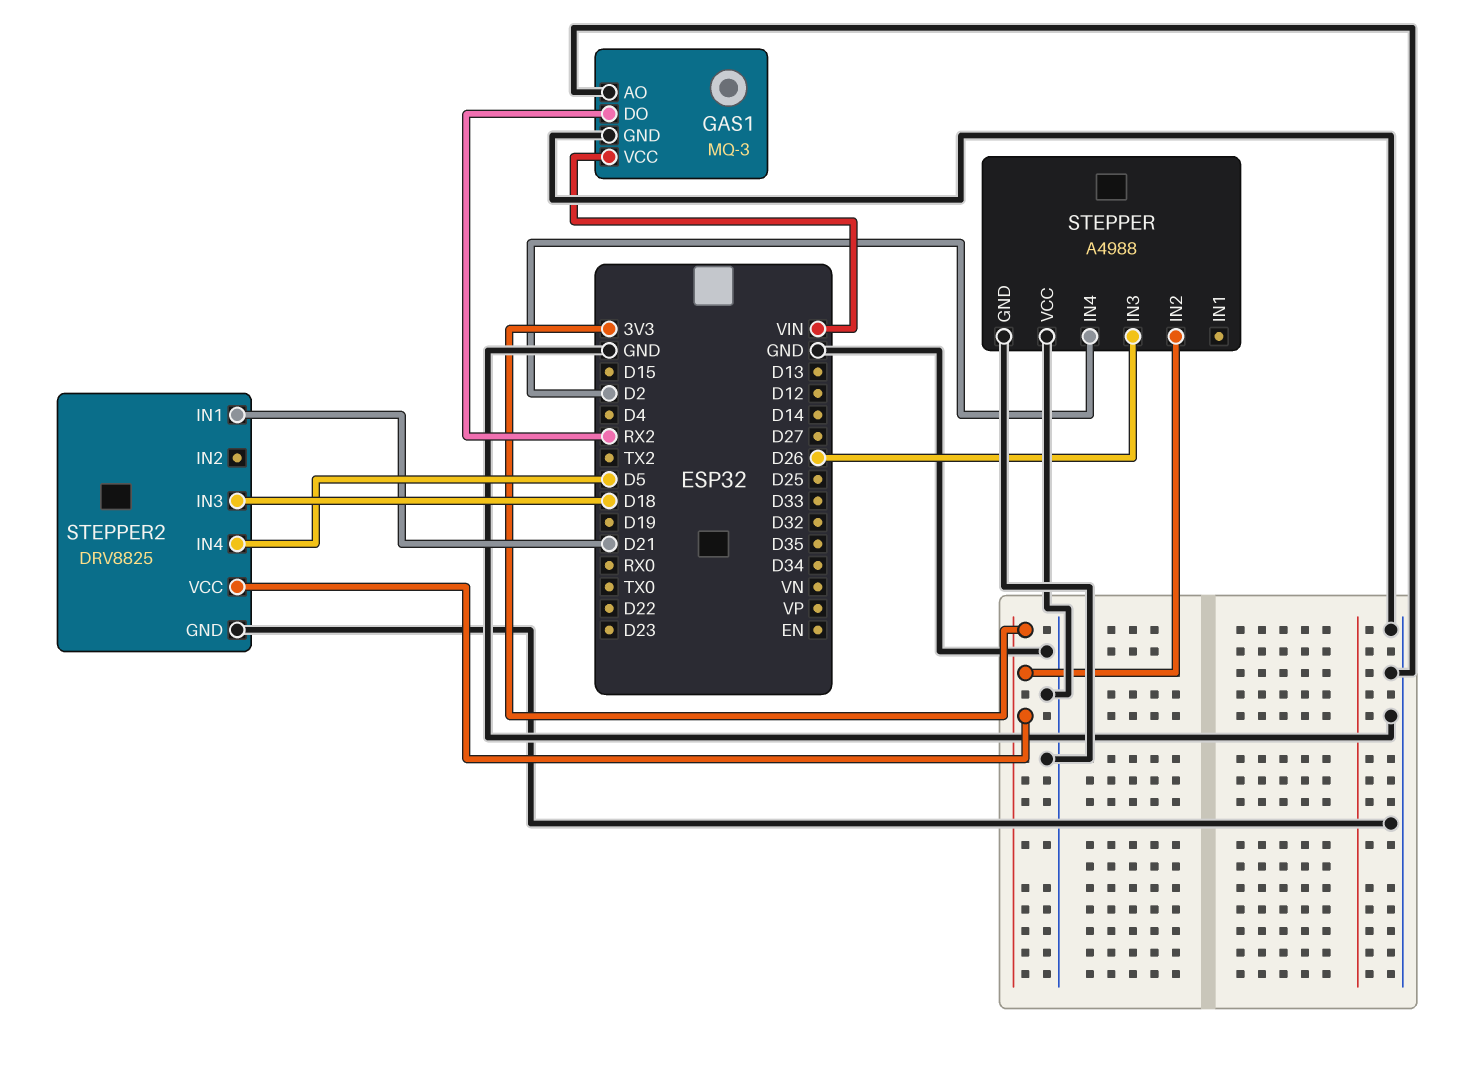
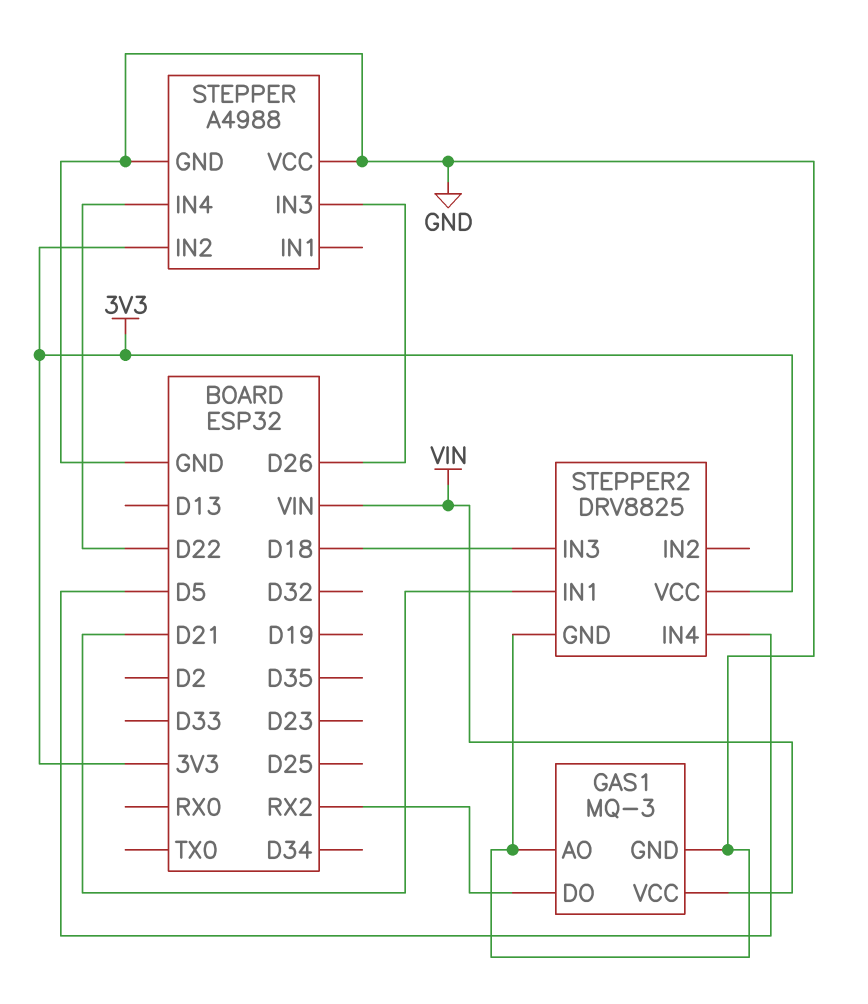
STEPPER pin IN4: D2 -> D22

